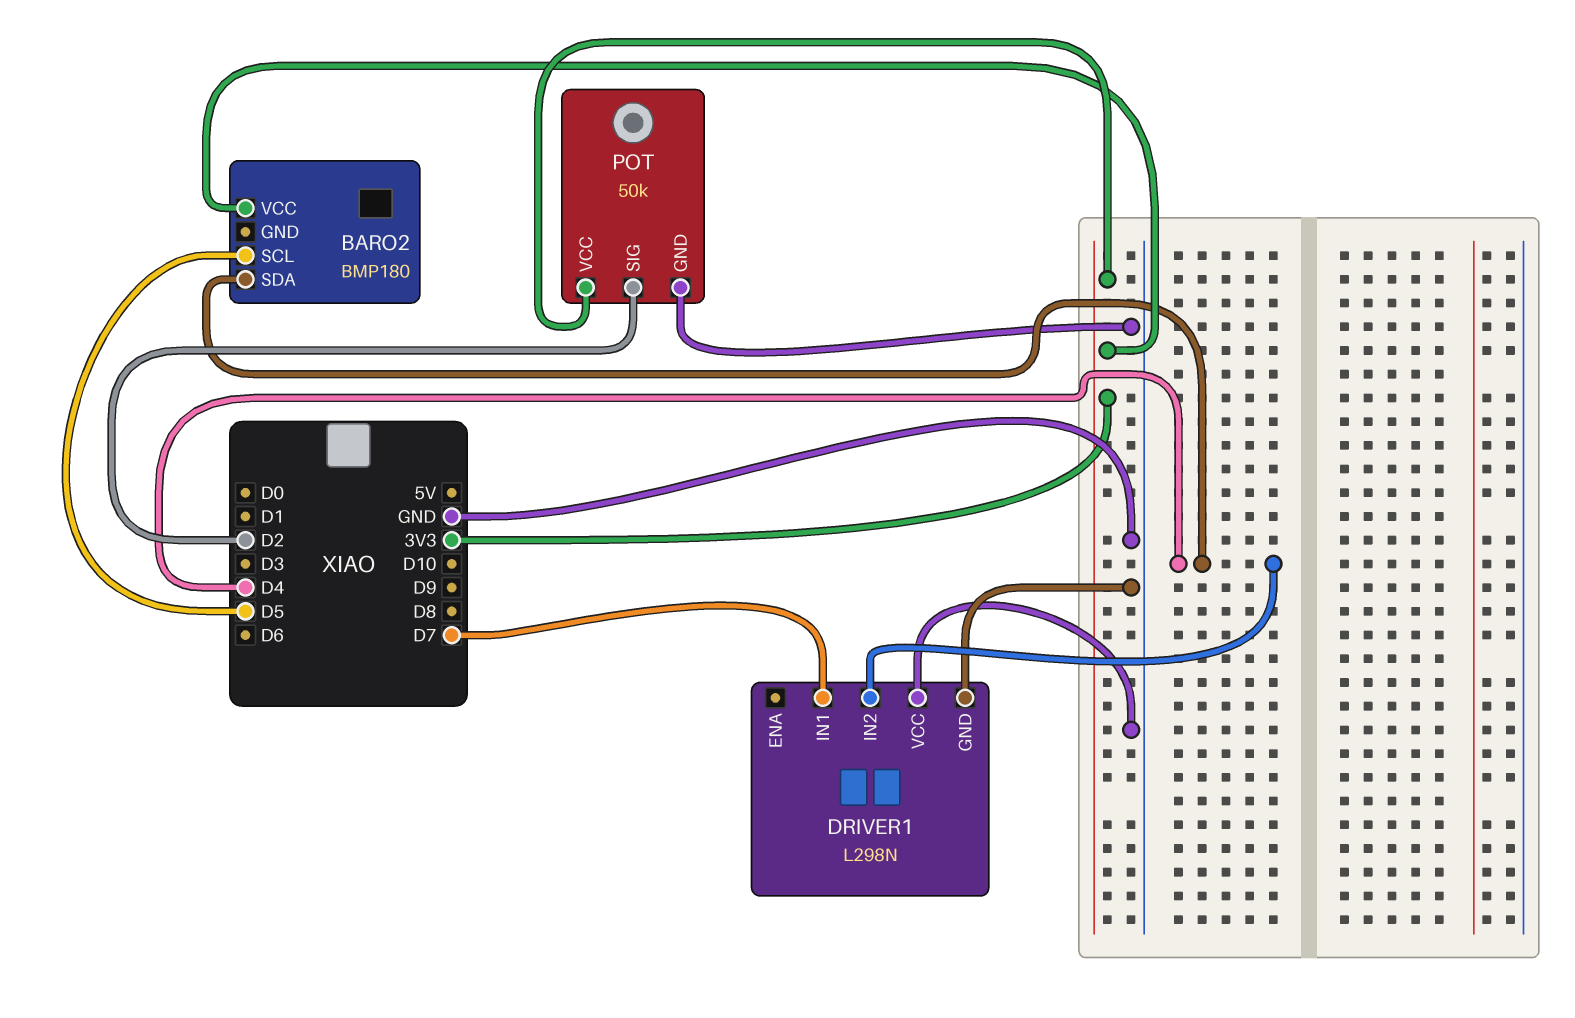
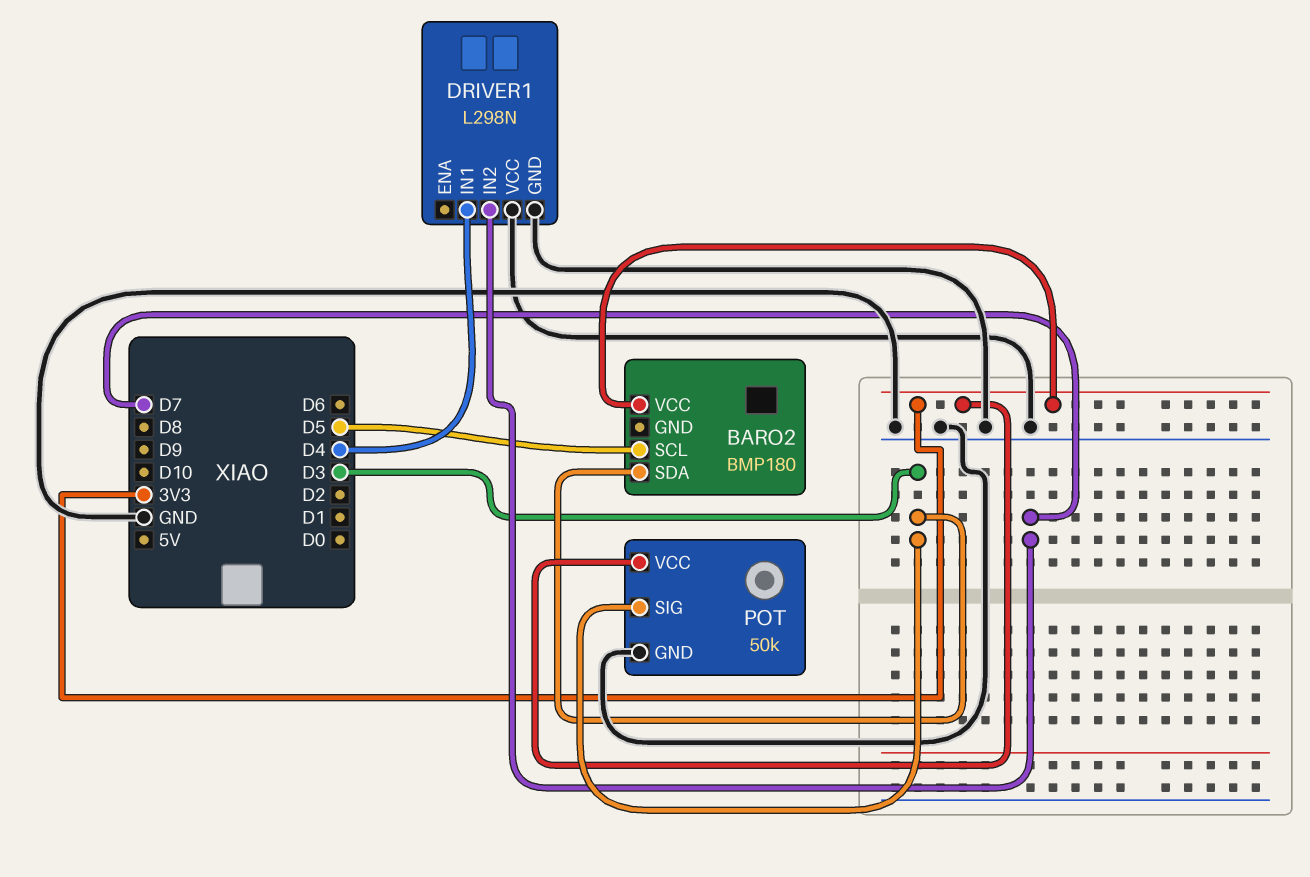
BARO2 pin SDA: D4 -> D3
DRIVER1 pin IN1: D7 -> D4
DRIVER1 pin IN2: D4 -> D7
POT pin SIG: D2 -> D3

